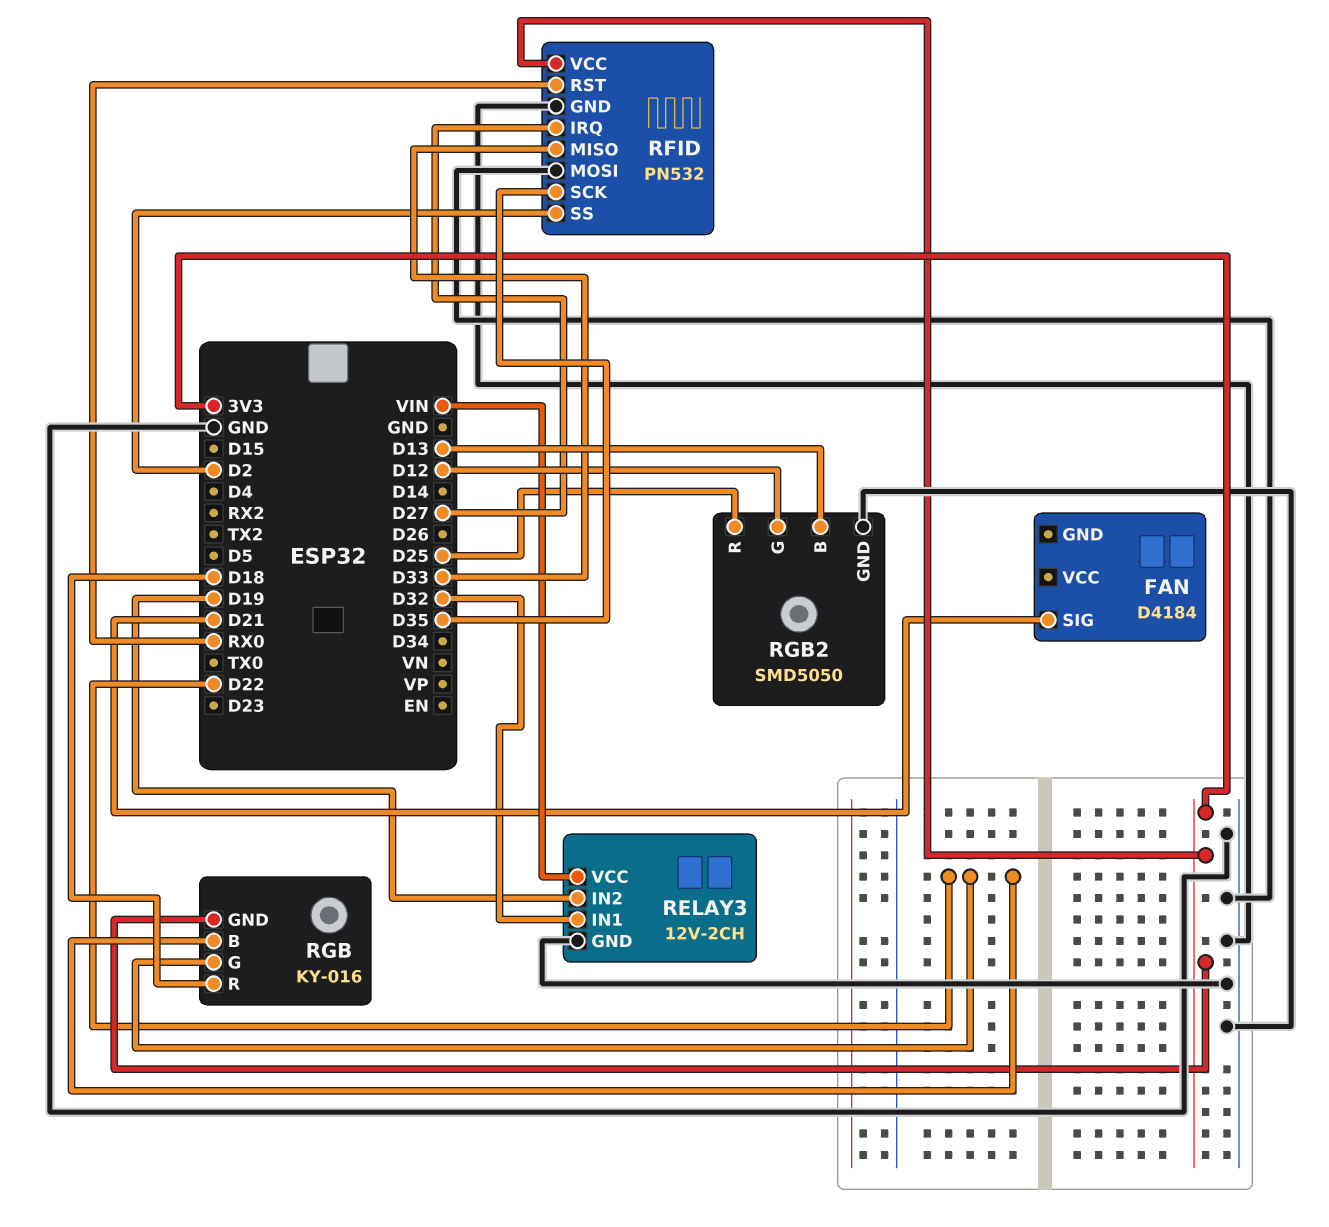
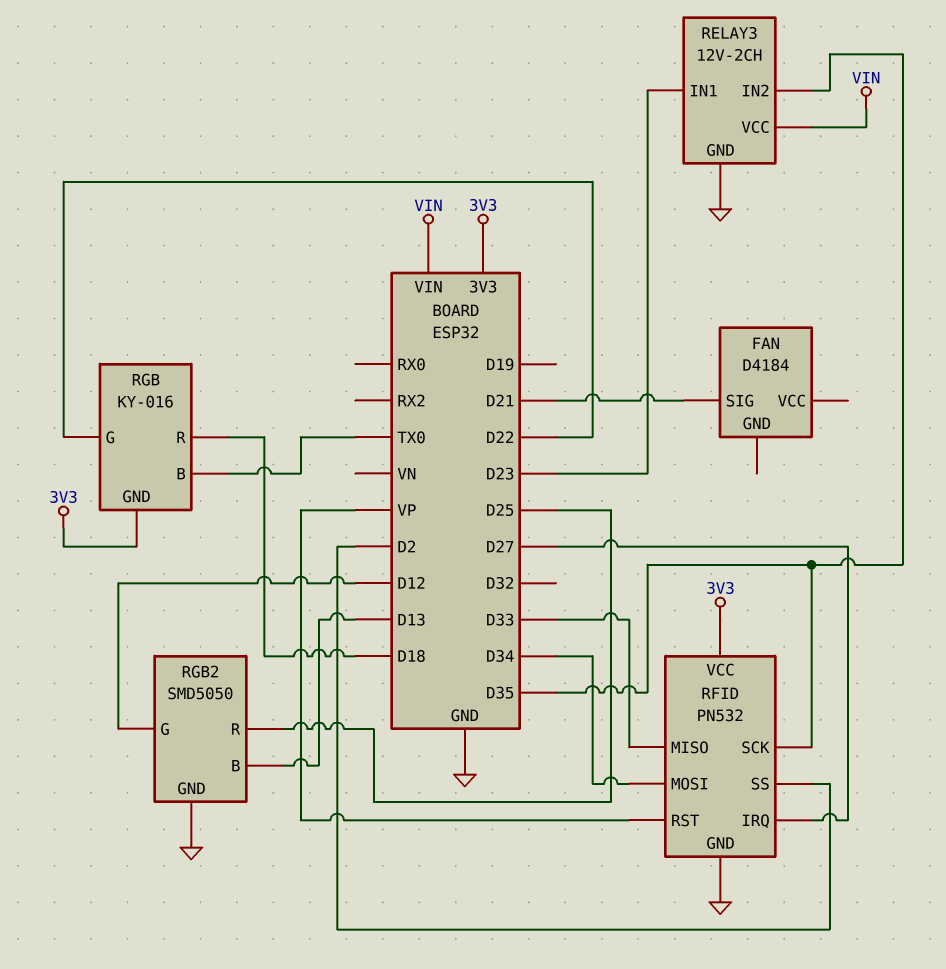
RELAY3 pin IN1: D32 -> D23
RELAY3 pin IN2: D19 -> D35
RFID pin MOSI: GND -> D34
RFID pin RST: RX0 -> VP
RGB pin B: D22 -> TX0

